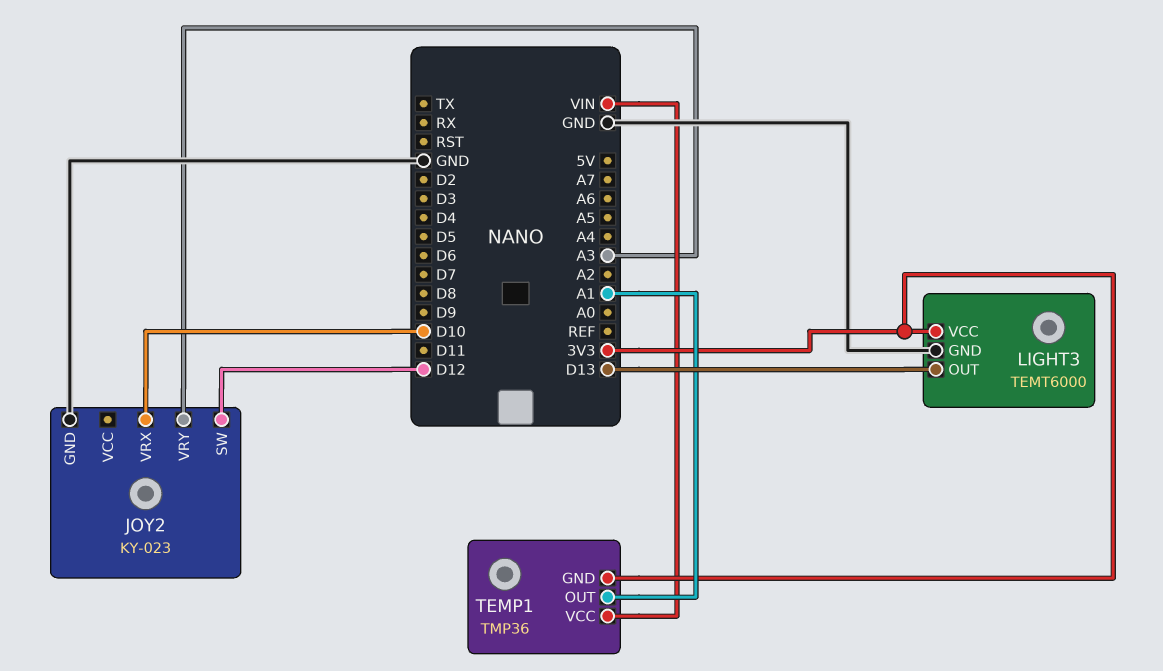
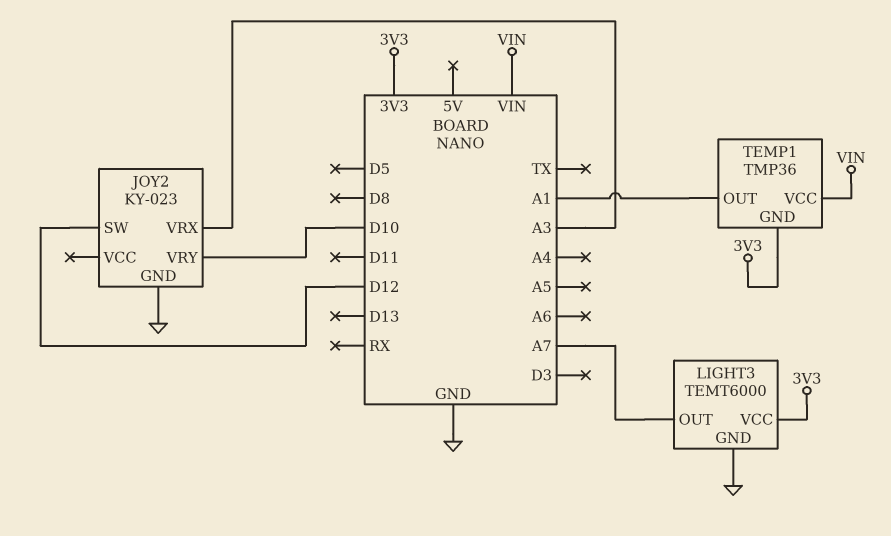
JOY2 pin VRX: D10 -> A3
JOY2 pin VRY: A3 -> D10
LIGHT3 pin OUT: D13 -> A7

